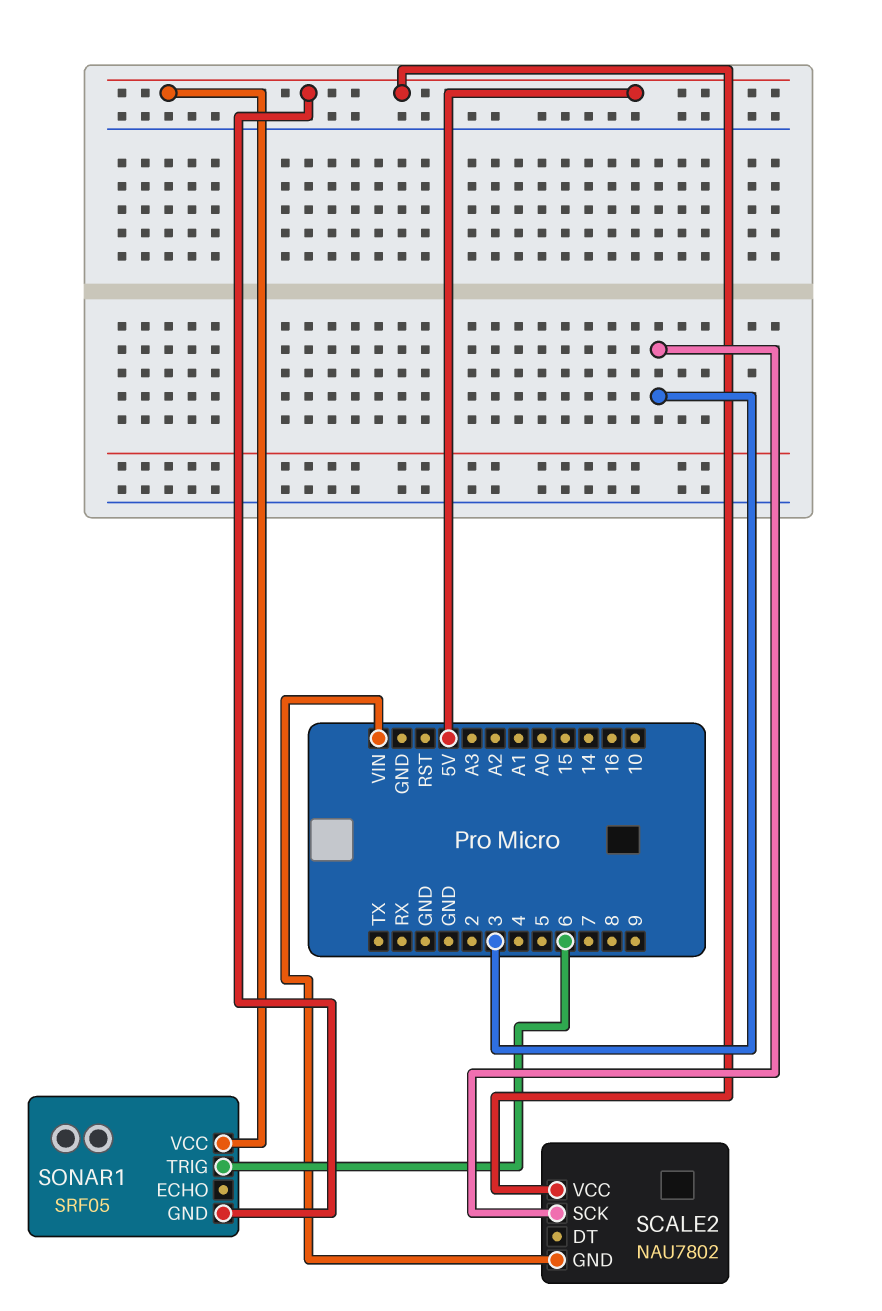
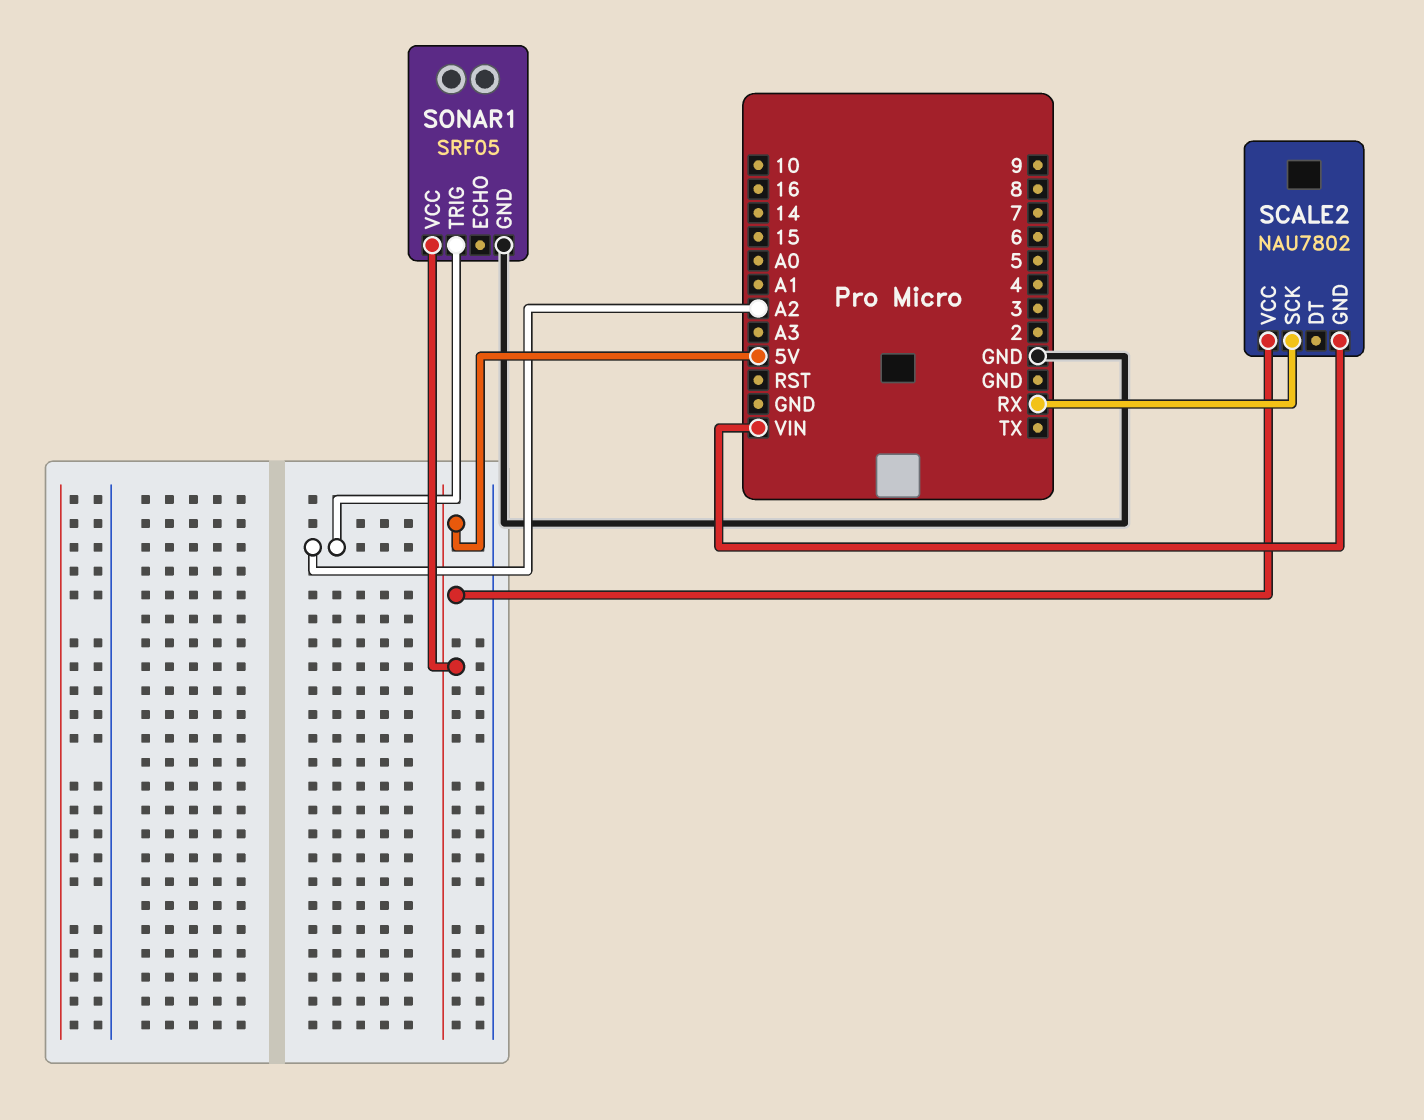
SCALE2 pin SCK: 3 -> RX
SONAR1 pin GND: 5V -> GND
SONAR1 pin TRIG: 6 -> A2

